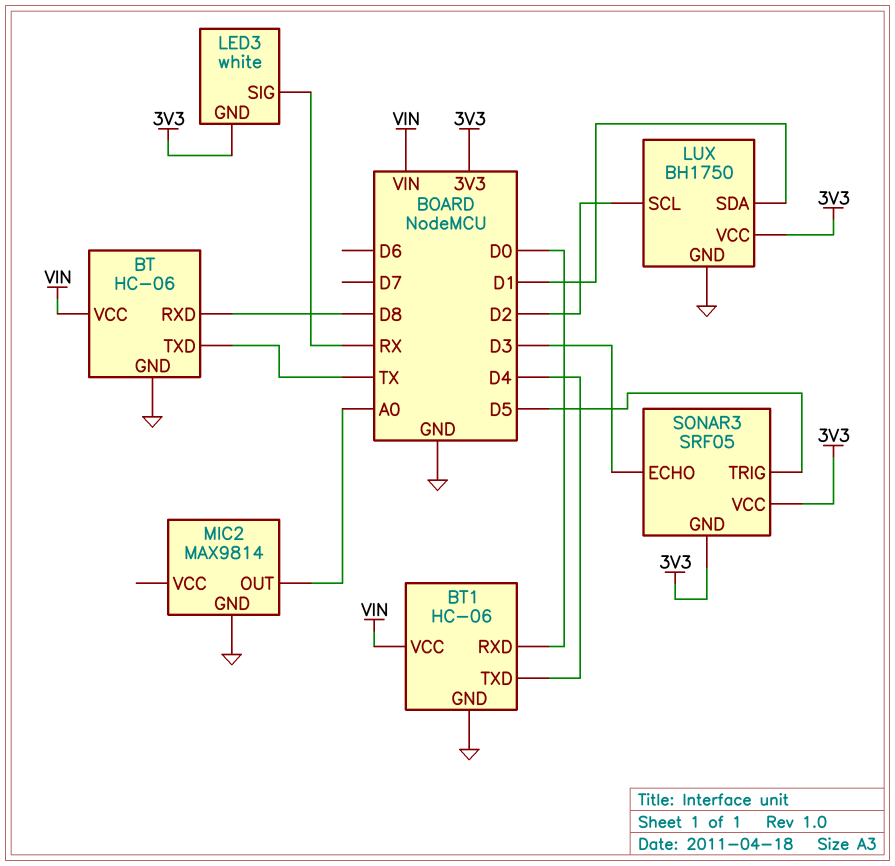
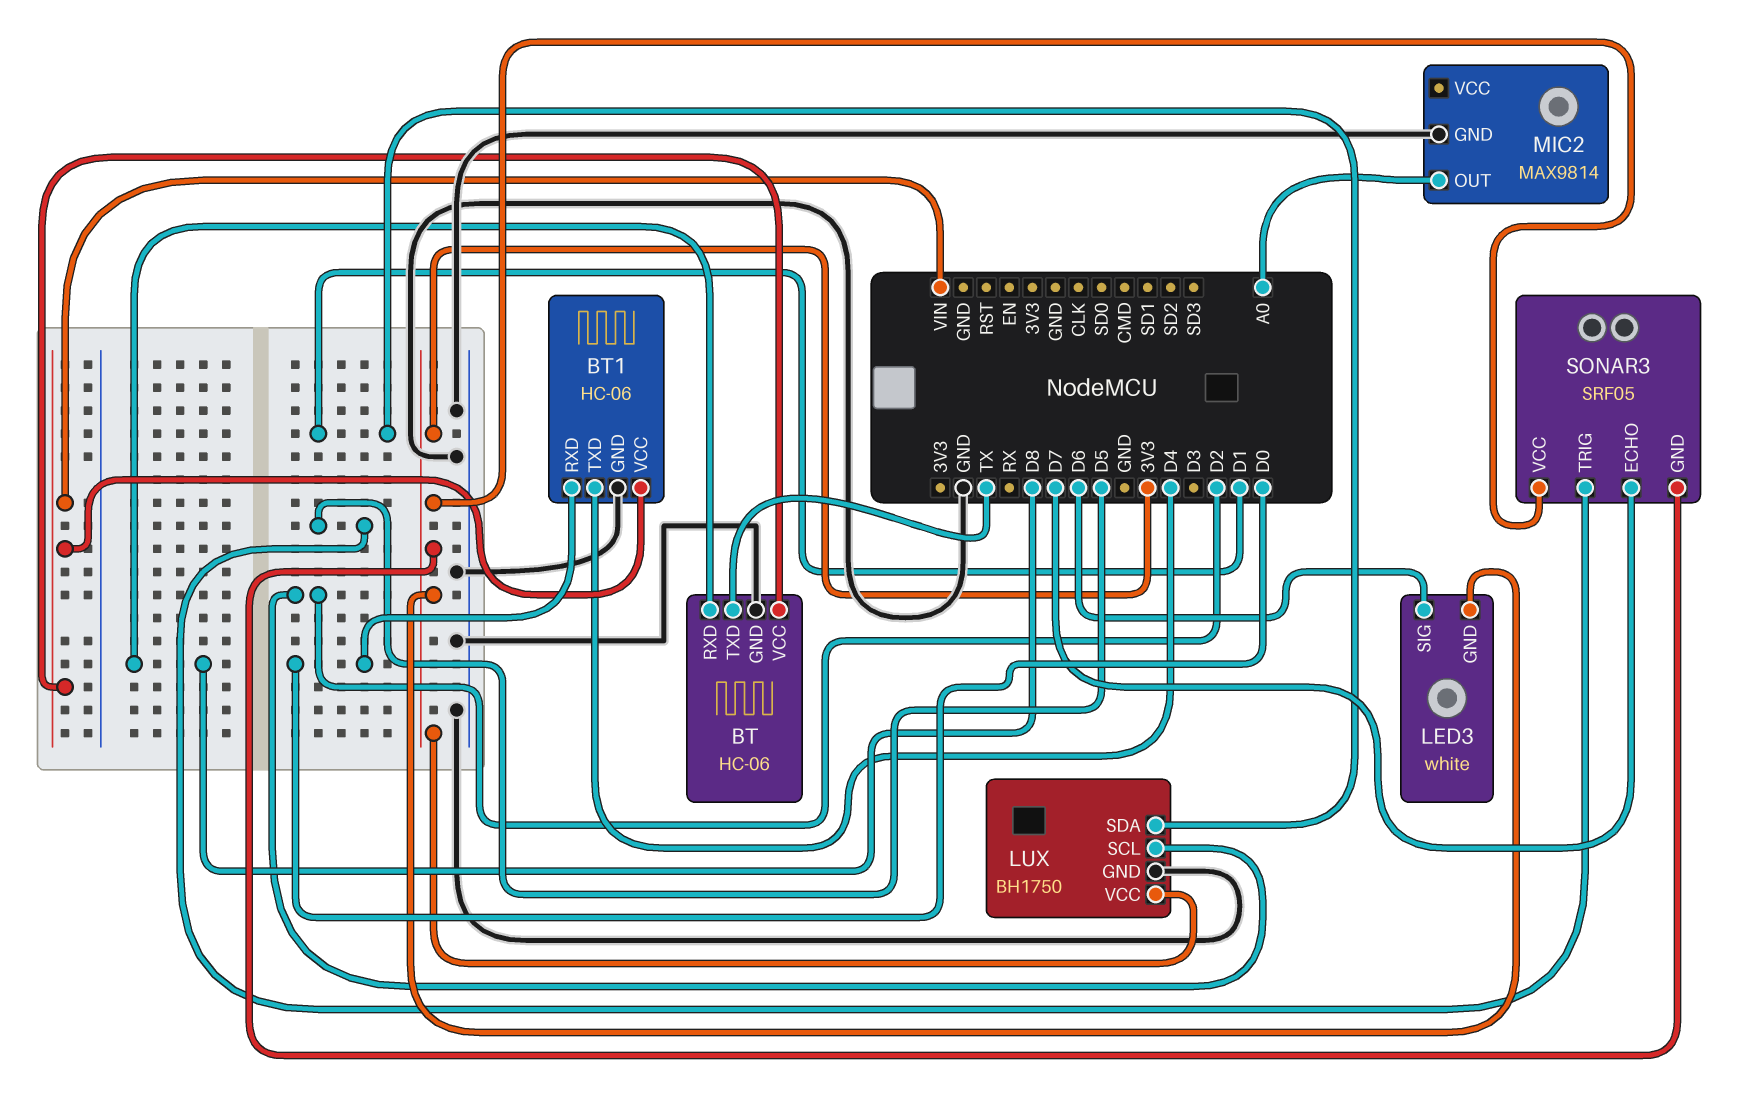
LED3 pin SIG: RX -> D6
SONAR3 pin ECHO: D3 -> D7

